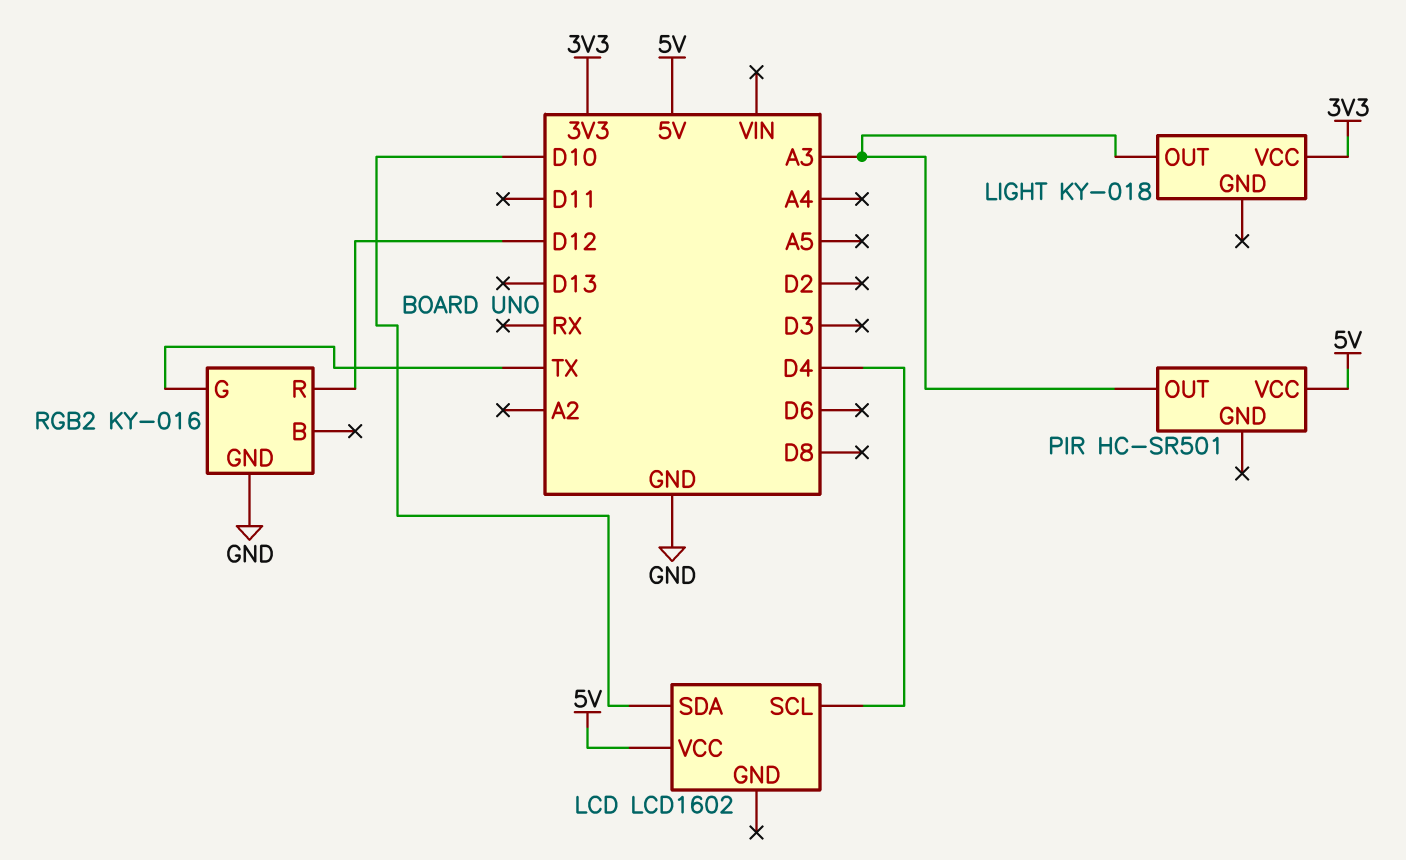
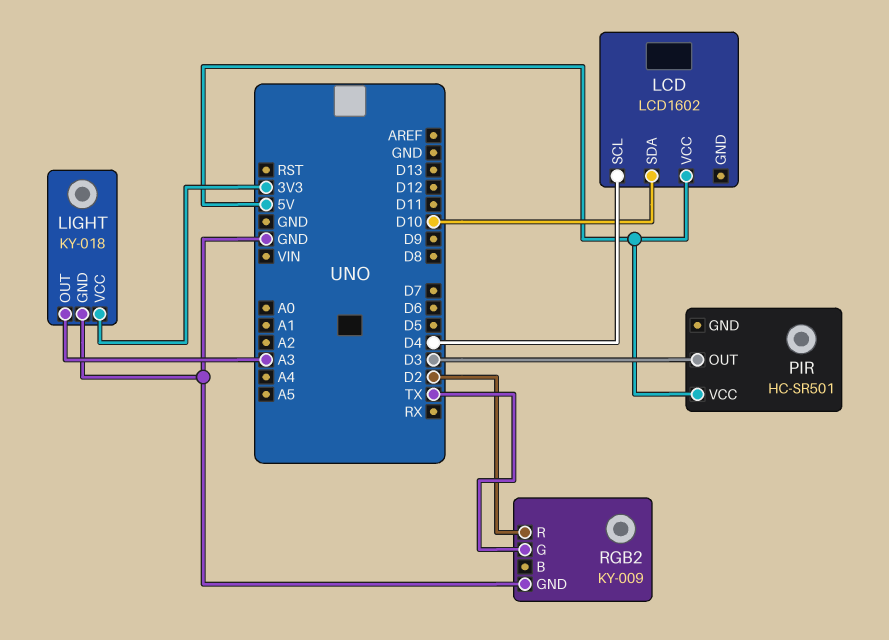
LIGHT pin GND: none -> GND
PIR pin OUT: A3 -> D3
RGB2: KY-016 -> KY-009
RGB2 pin R: D12 -> D2

